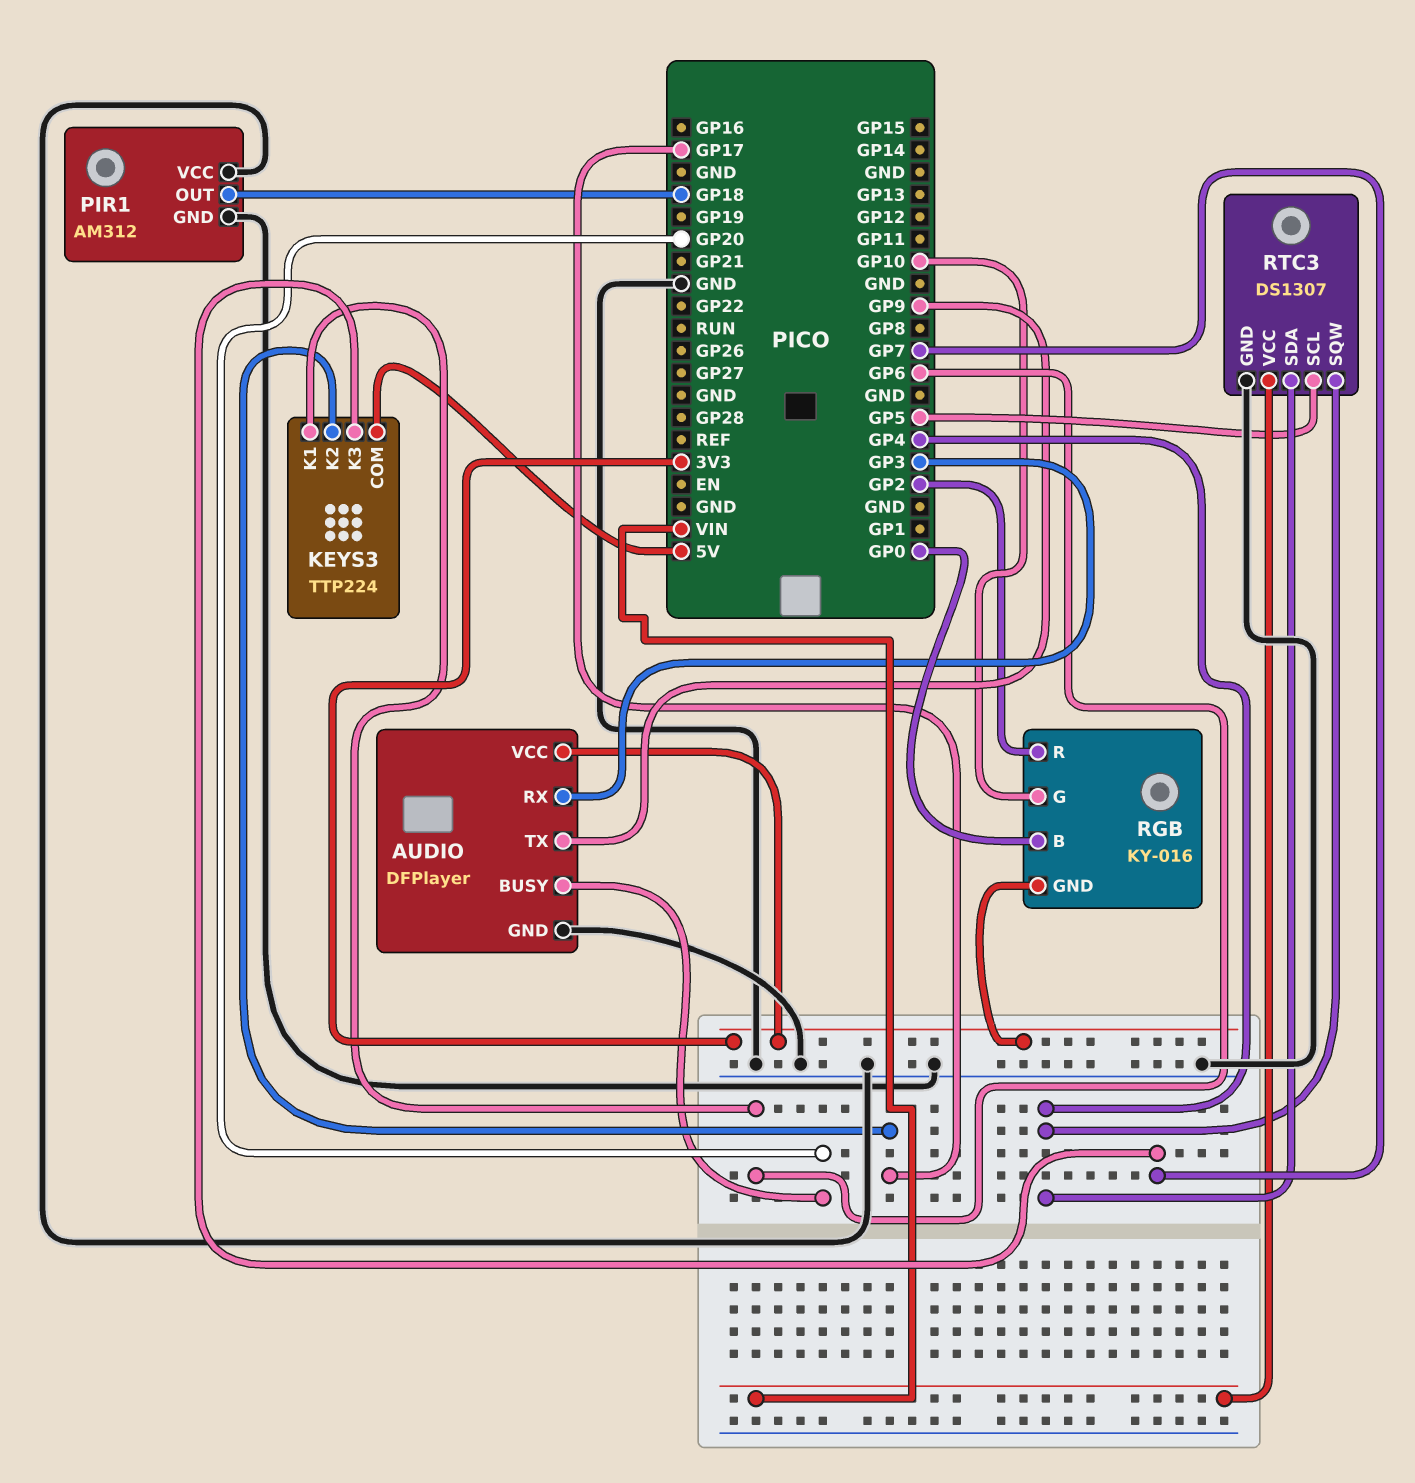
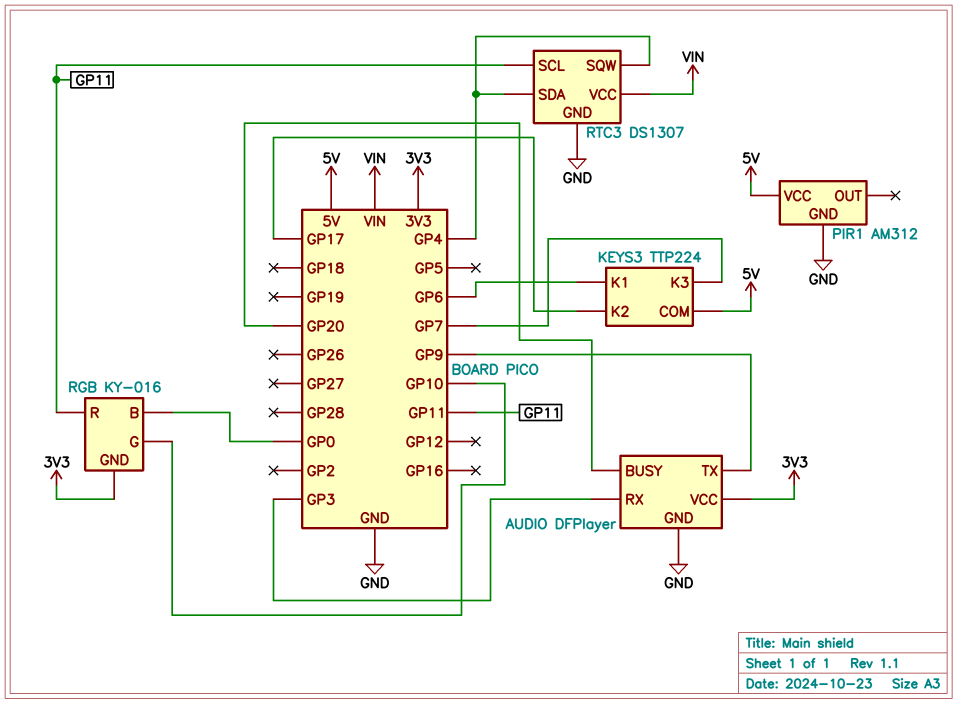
PIR1 pin OUT: GP18 -> none
PIR1 pin VCC: GND -> 5V
RGB pin R: GP2 -> GP11
RTC3 pin SCL: GP5 -> GP11

